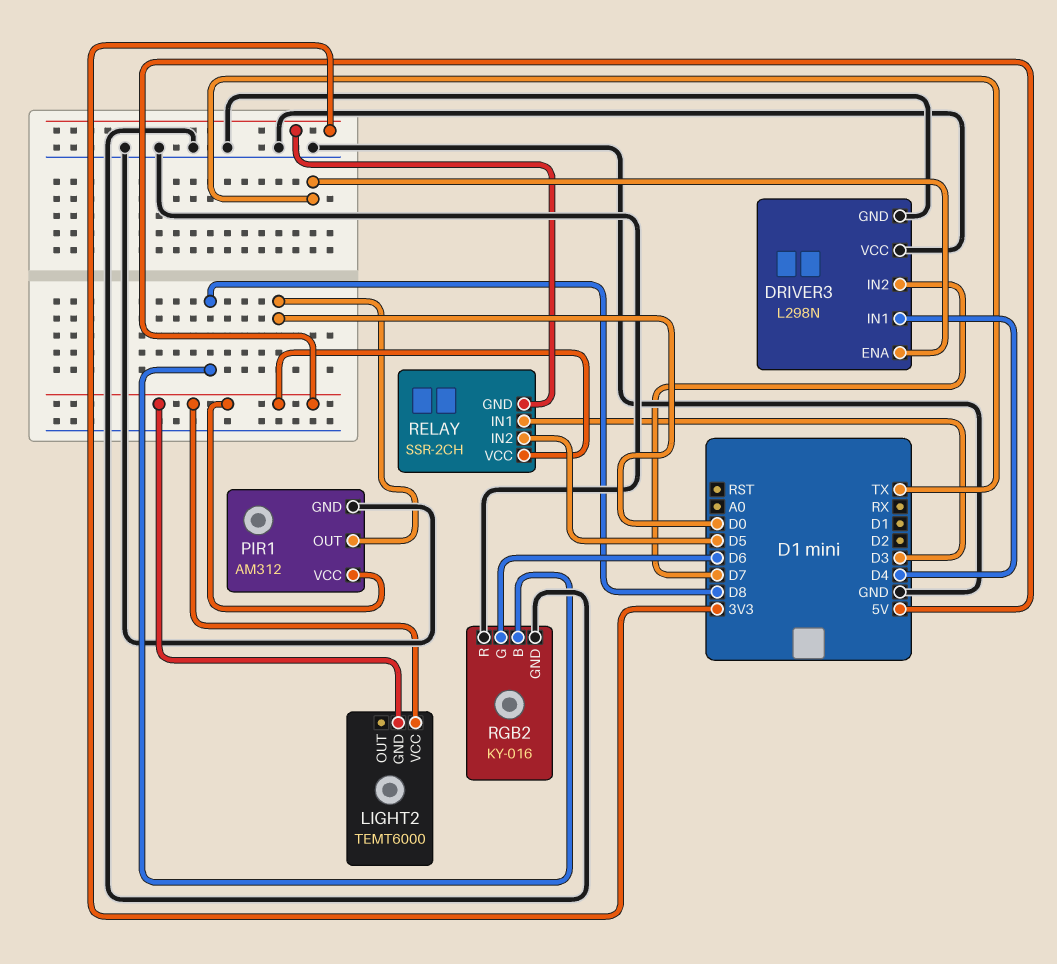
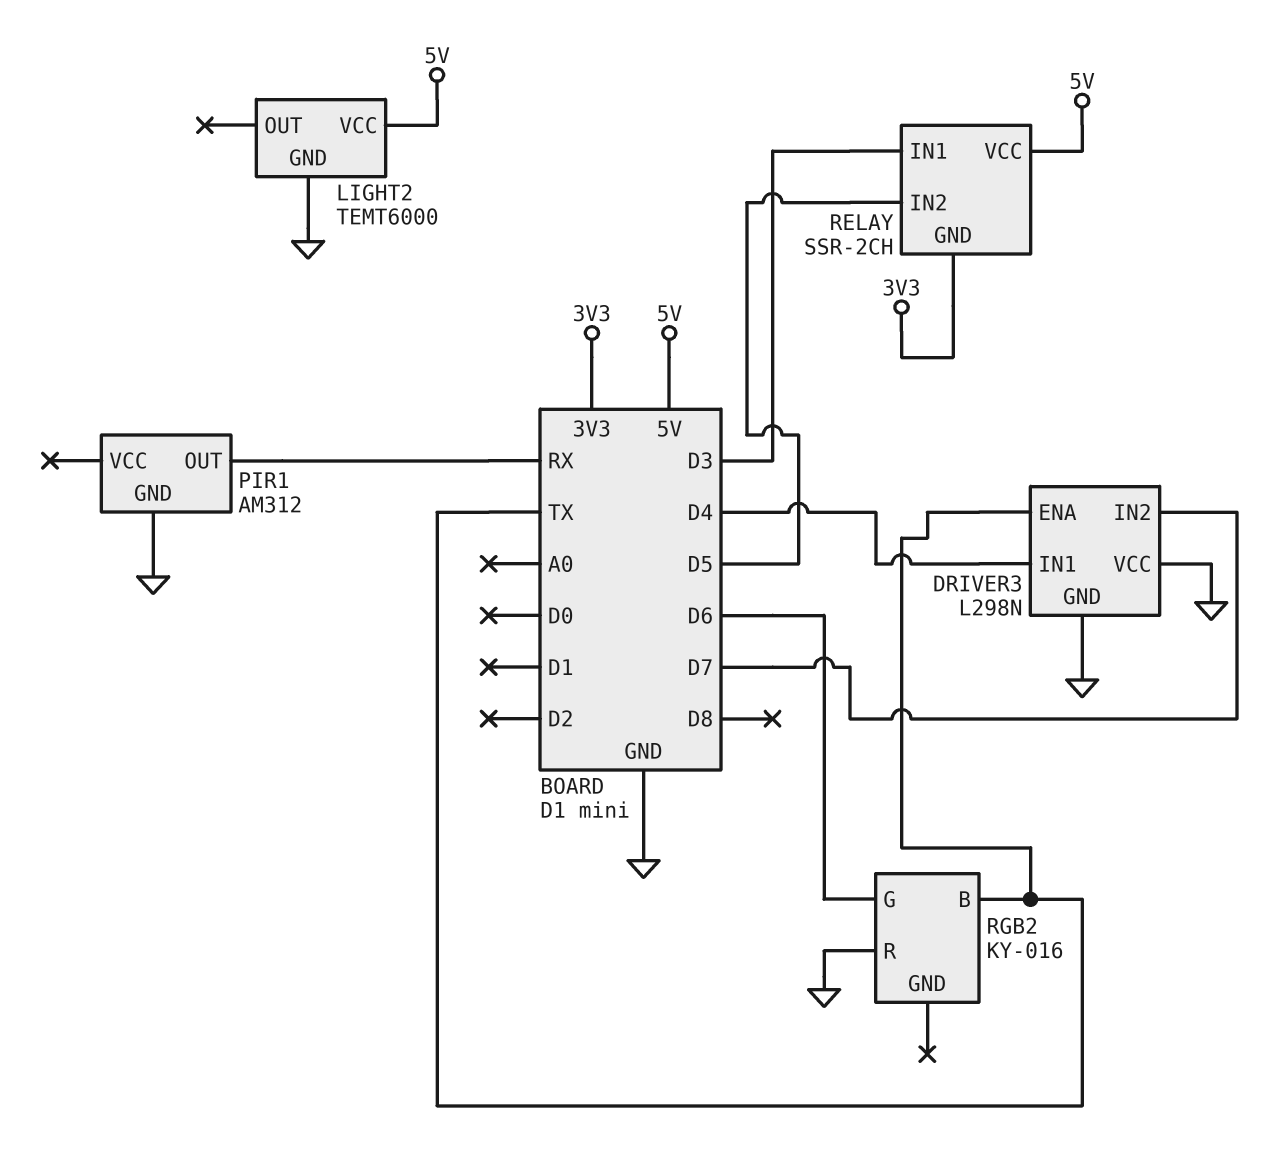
LIGHT2 pin GND: 5V -> GND
PIR1 pin OUT: D0 -> RX
PIR1 pin VCC: 5V -> none
RGB2 pin B: D8 -> TX
RGB2 pin GND: GND -> none

